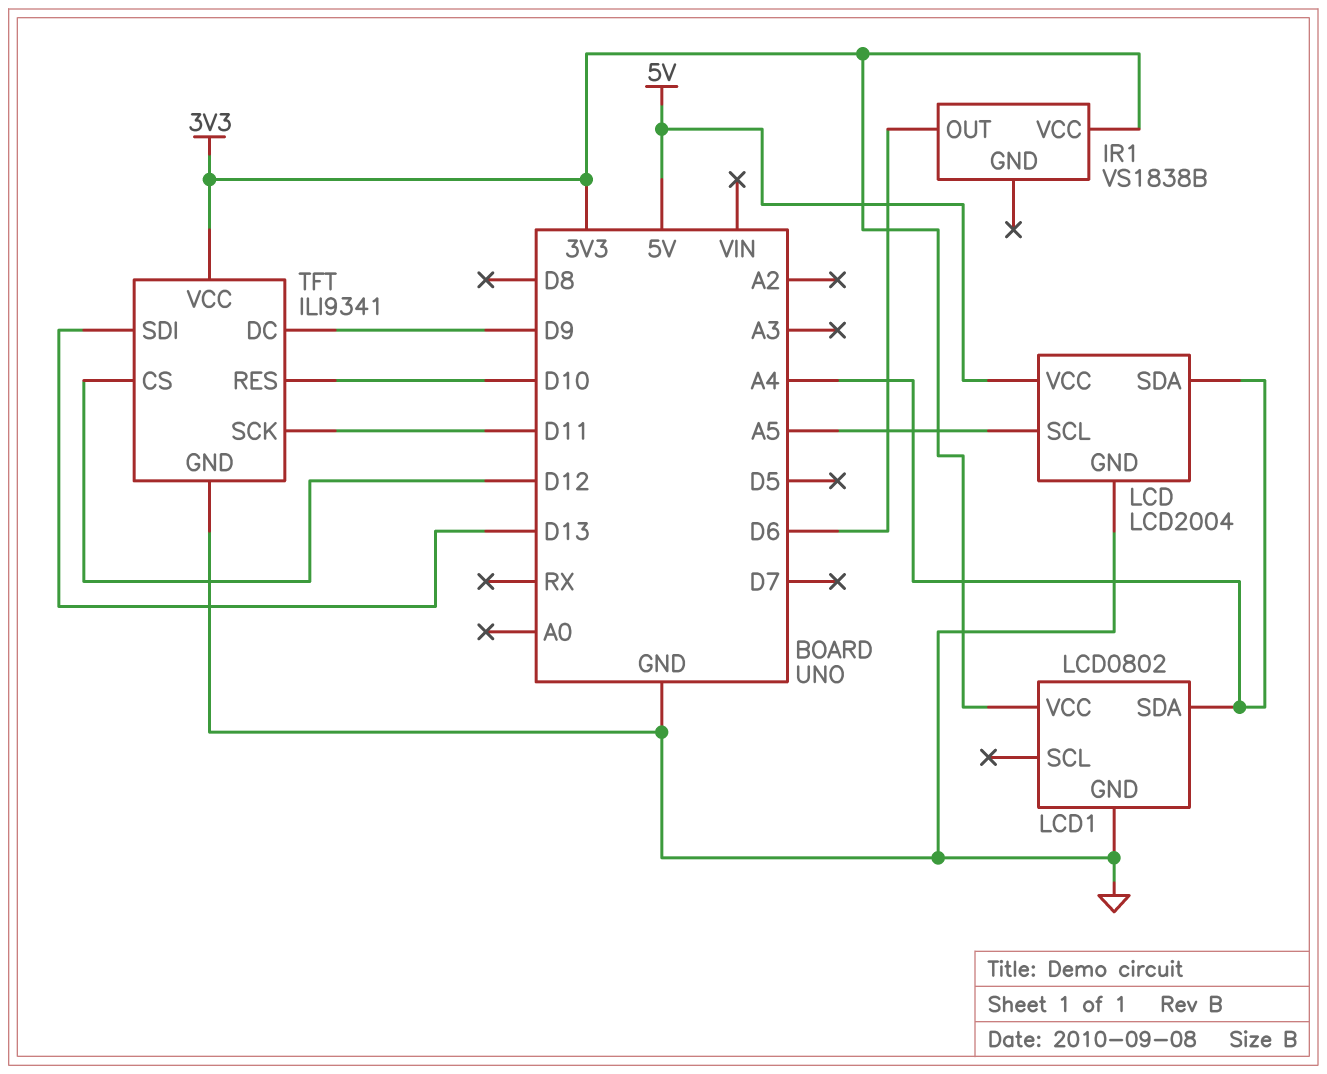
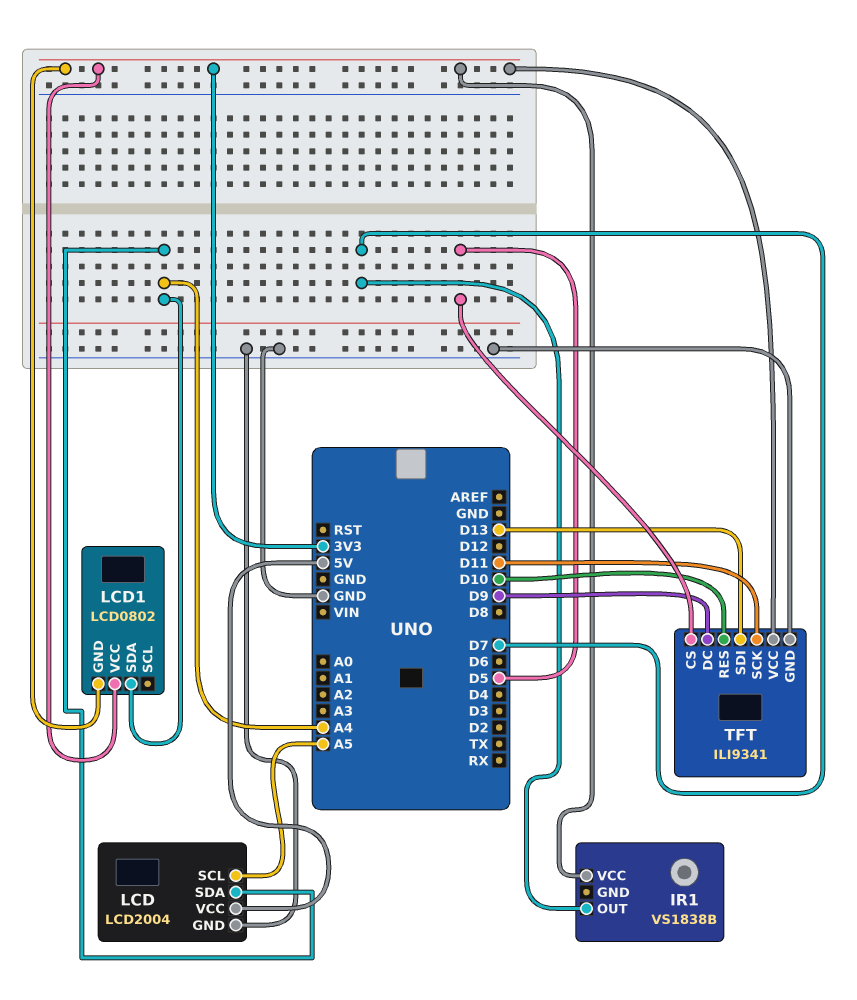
IR1 pin OUT: D6 -> D7
LCD1 pin GND: GND -> 3V3
TFT pin CS: D12 -> D5

